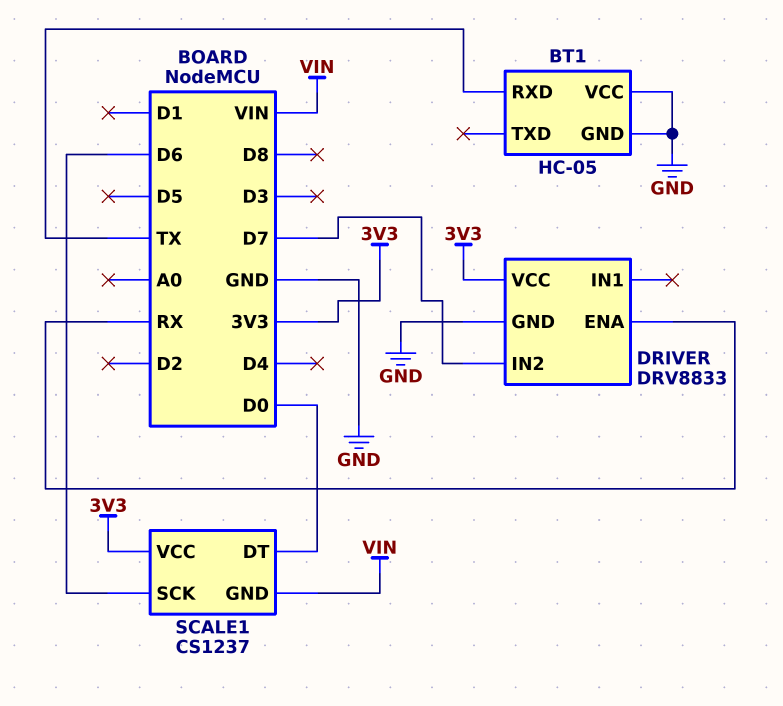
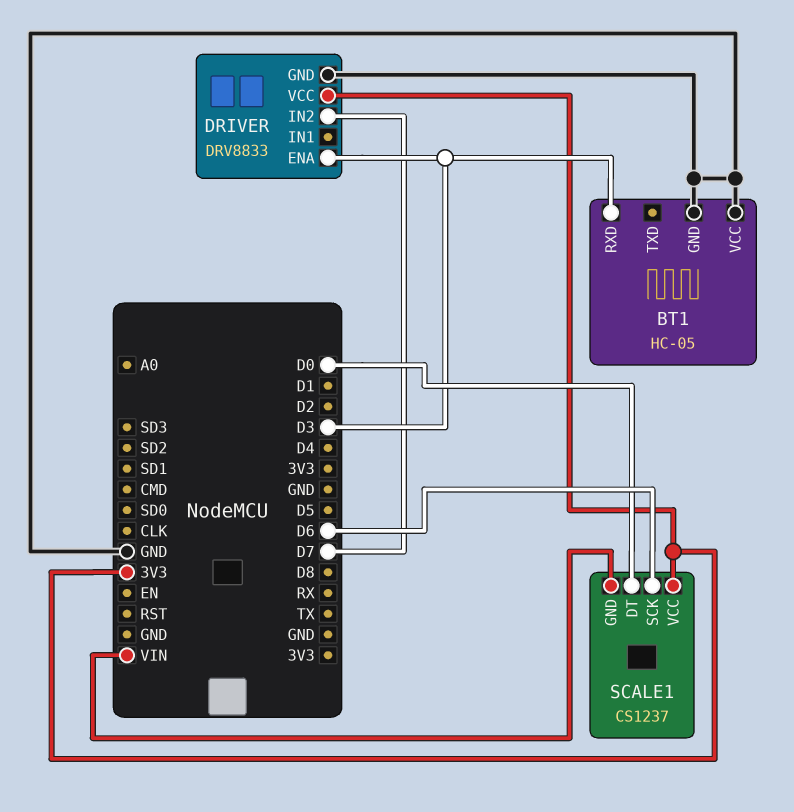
BT1 pin RXD: TX -> D3
DRIVER pin ENA: RX -> D3

